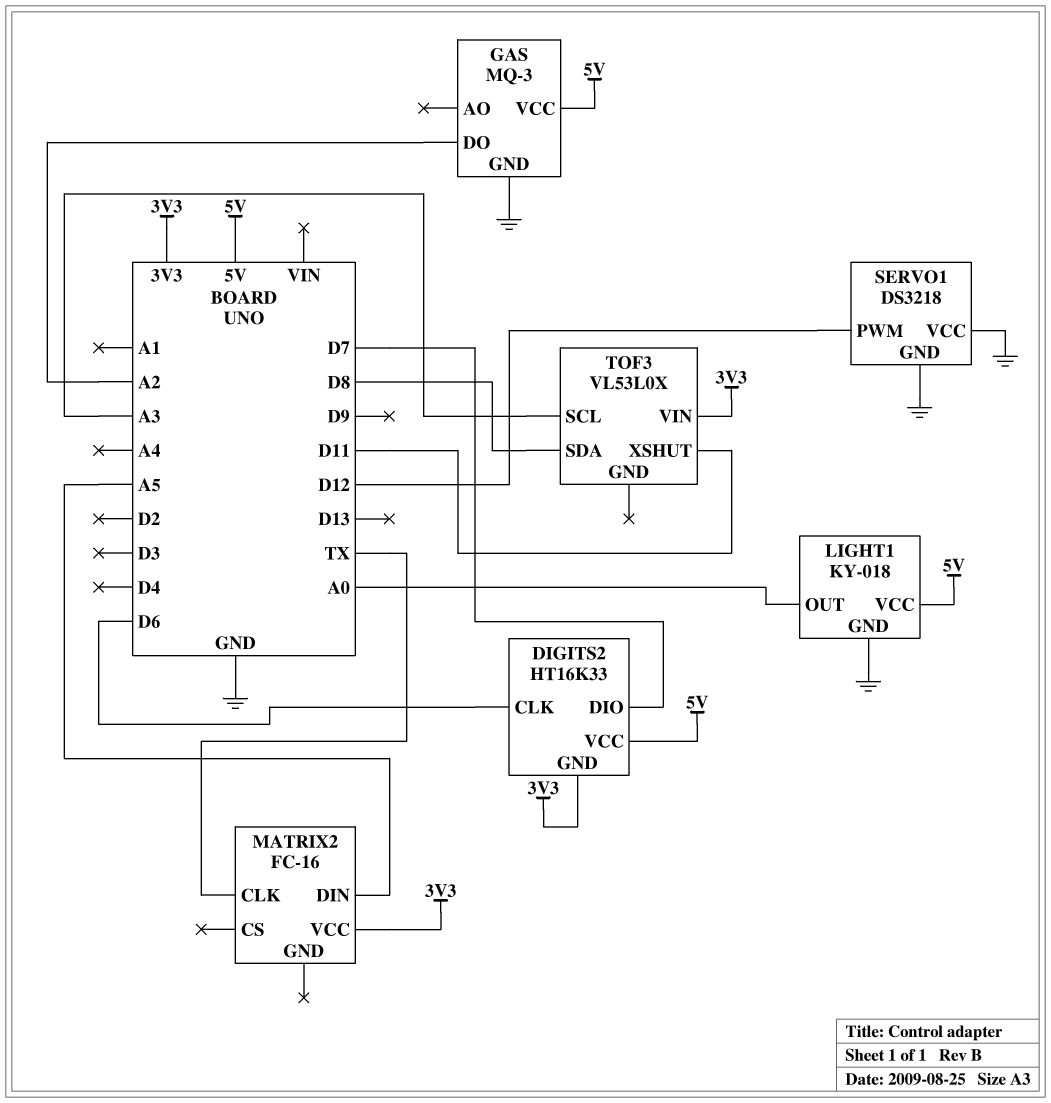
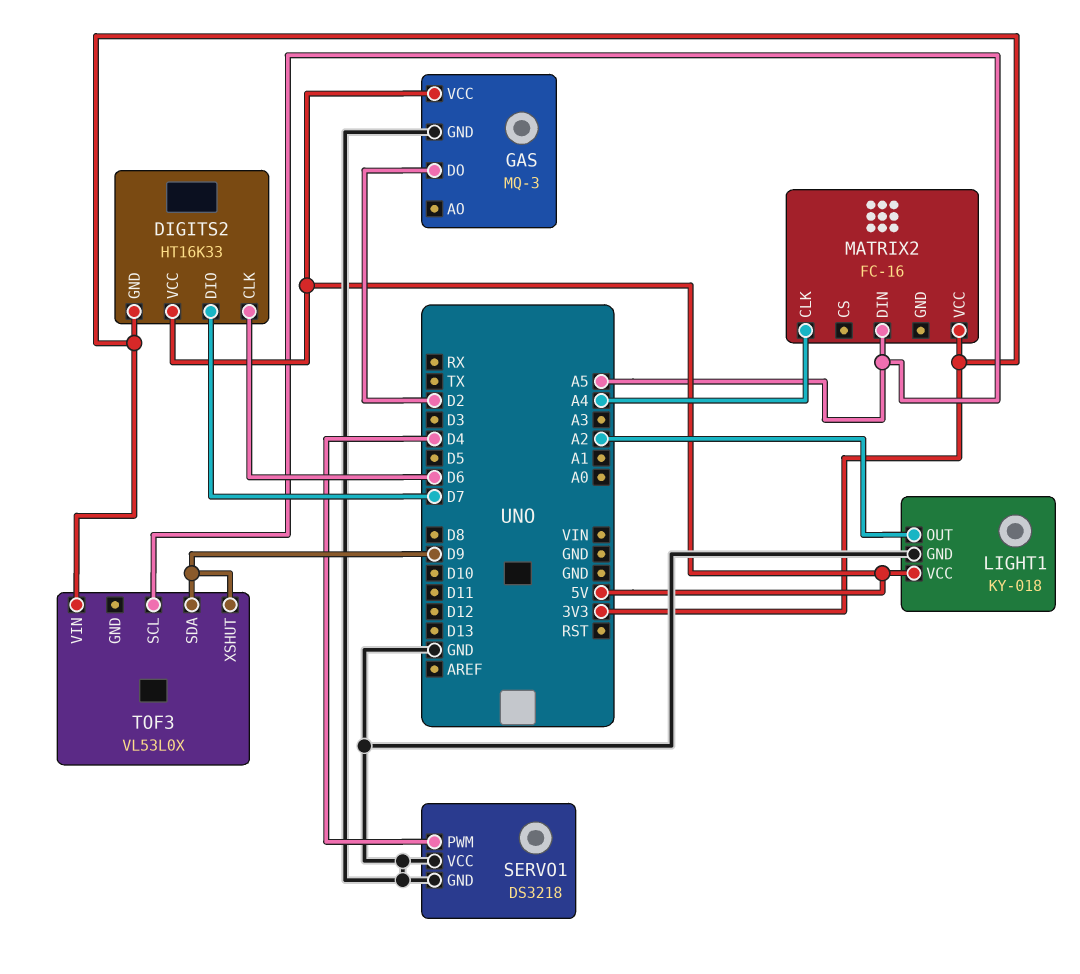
GAS pin DO: A2 -> D2
LIGHT1 pin OUT: A0 -> A2
MATRIX2 pin CLK: TX -> A4
SERVO1 pin PWM: D12 -> D4
TOF3 pin SCL: A3 -> A5
TOF3 pin SDA: D8 -> D9
TOF3 pin XSHUT: D11 -> D9

